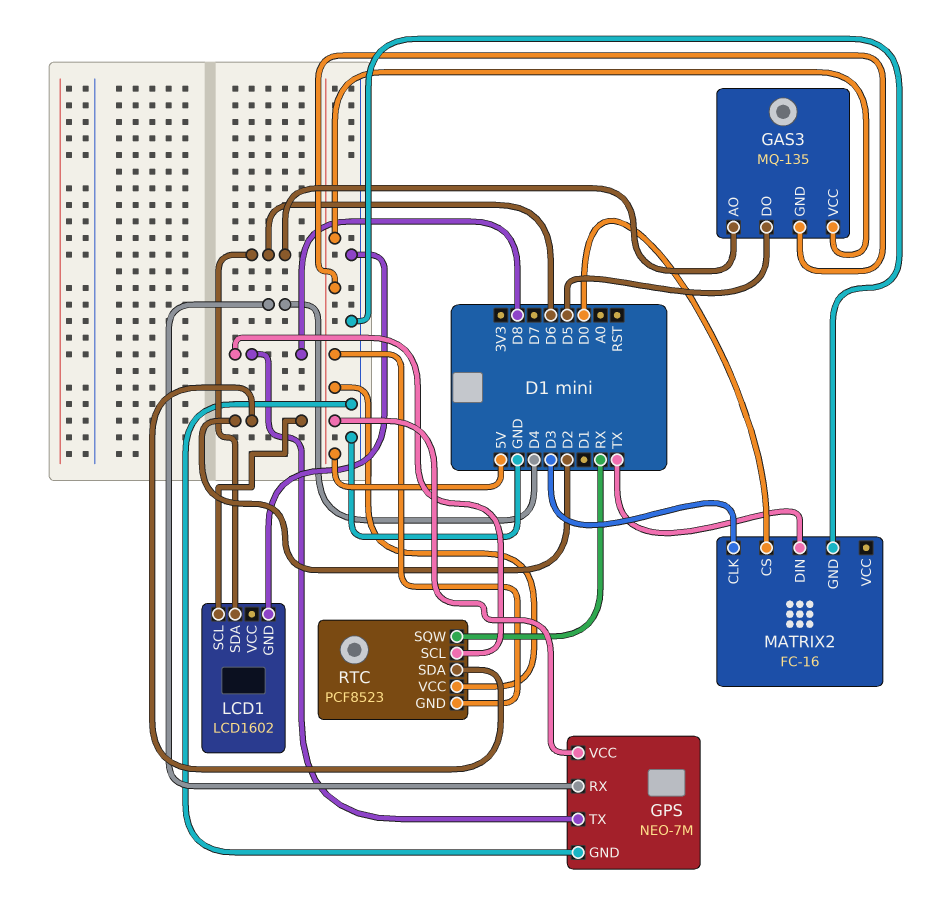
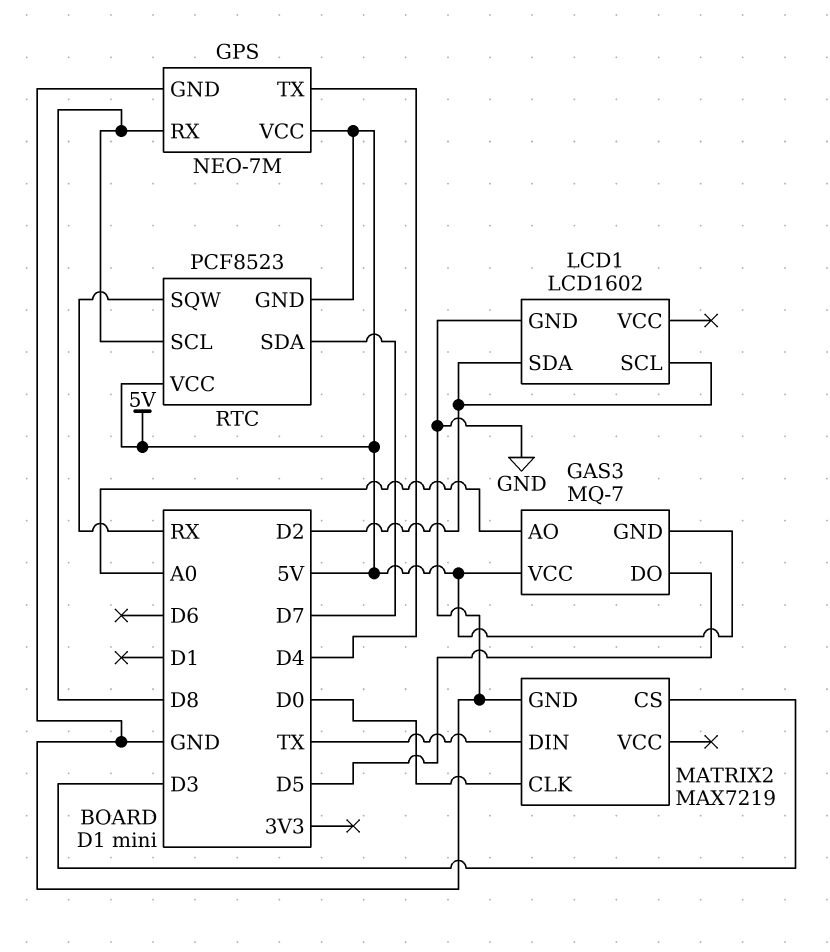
GAS3: MQ-135 -> MQ-7
GAS3 pin AO: D6 -> A0
GPS pin RX: D4 -> D8
GPS pin TX: D8 -> D4
LCD1 pin SDA: D6 -> D2
MATRIX2: FC-16 -> MAX7219
MATRIX2 pin CLK: D3 -> D0
MATRIX2 pin CS: D0 -> D3
RTC pin SDA: D2 -> D7

